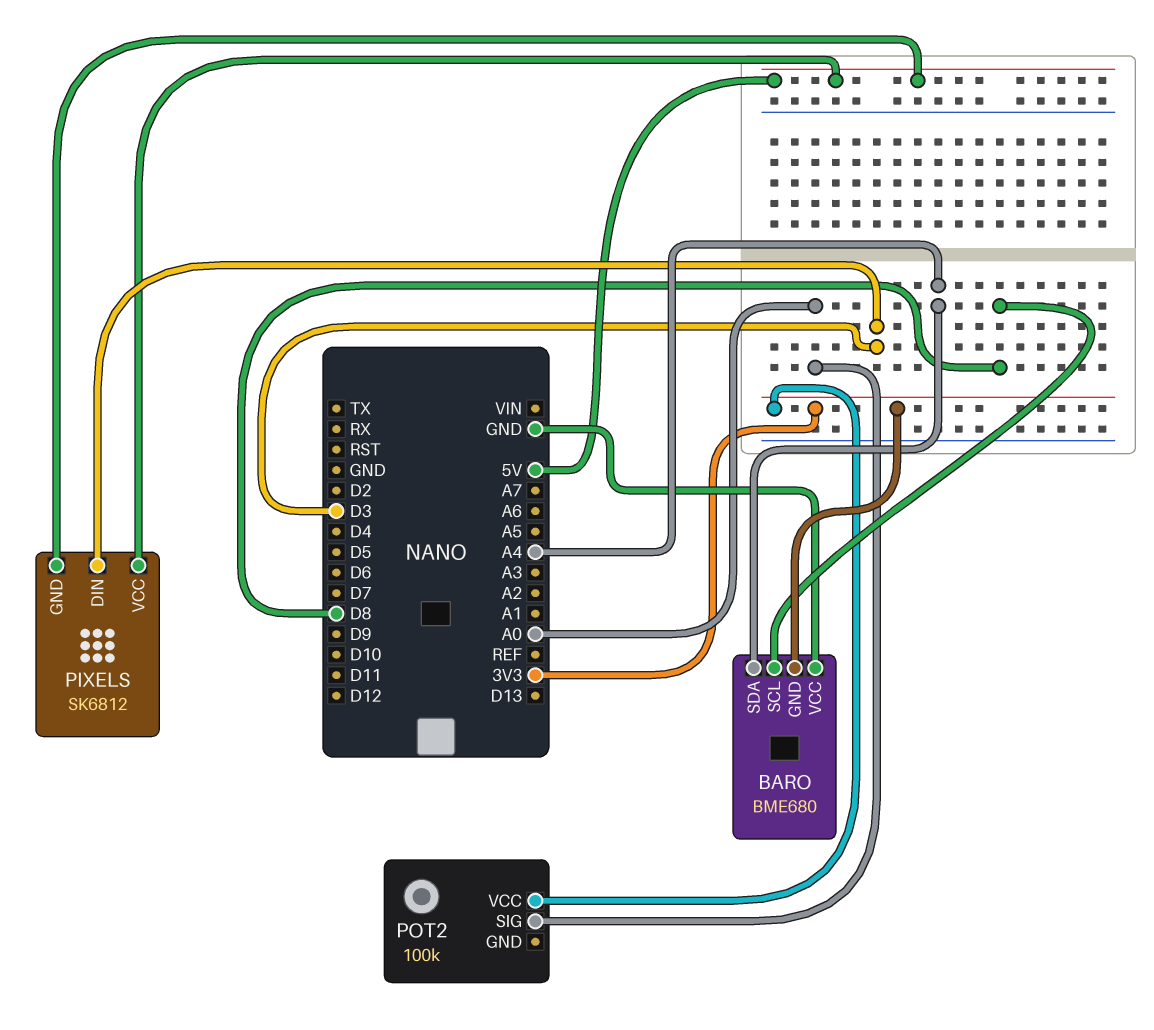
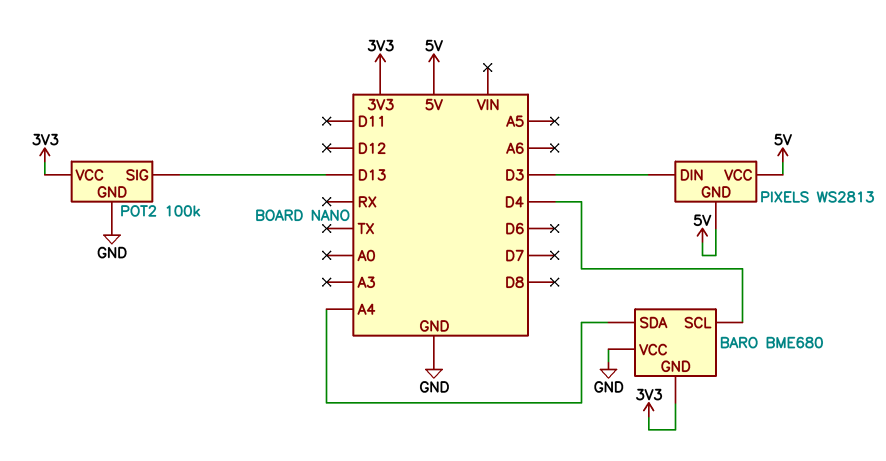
BARO pin SCL: D8 -> D4
PIXELS: SK6812 -> WS2813
POT2 pin GND: none -> GND
POT2 pin SIG: A0 -> D13

